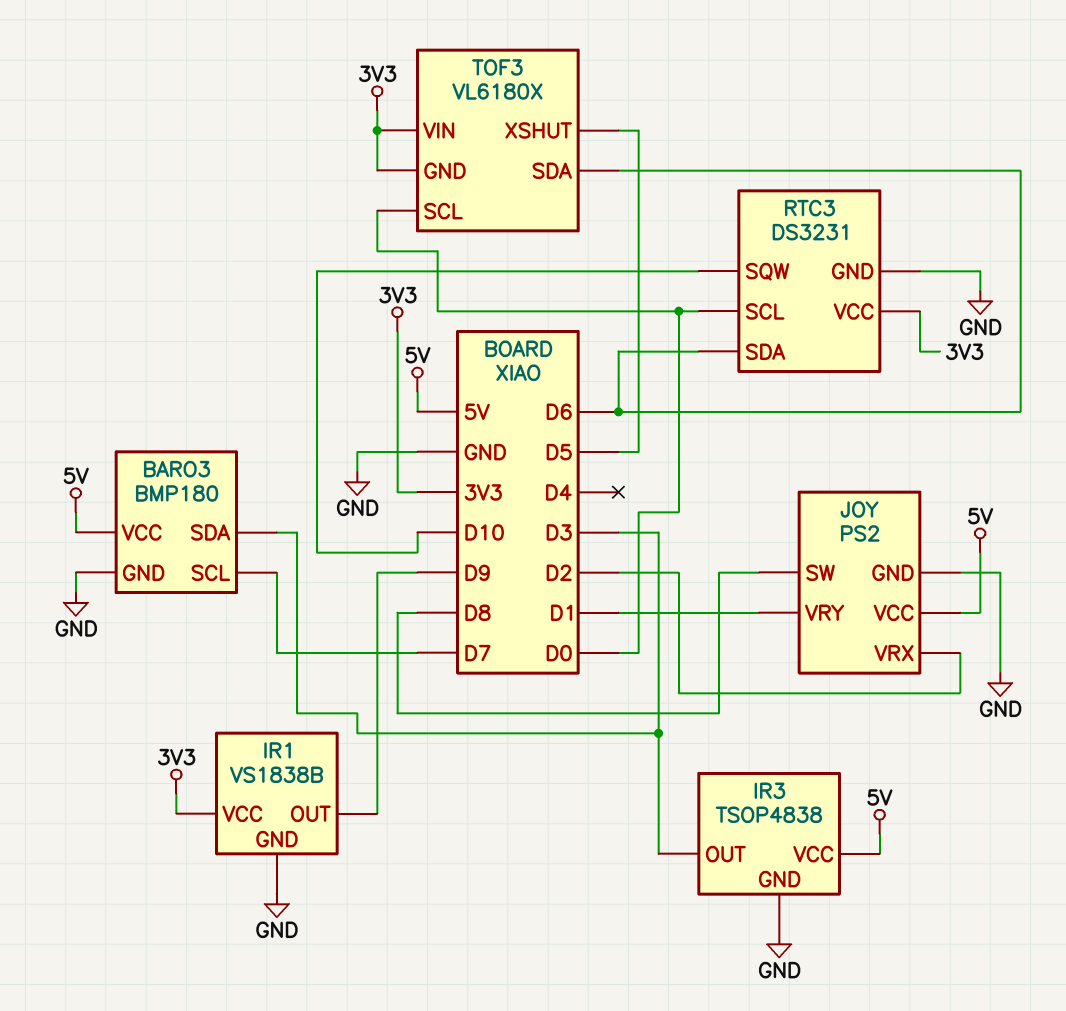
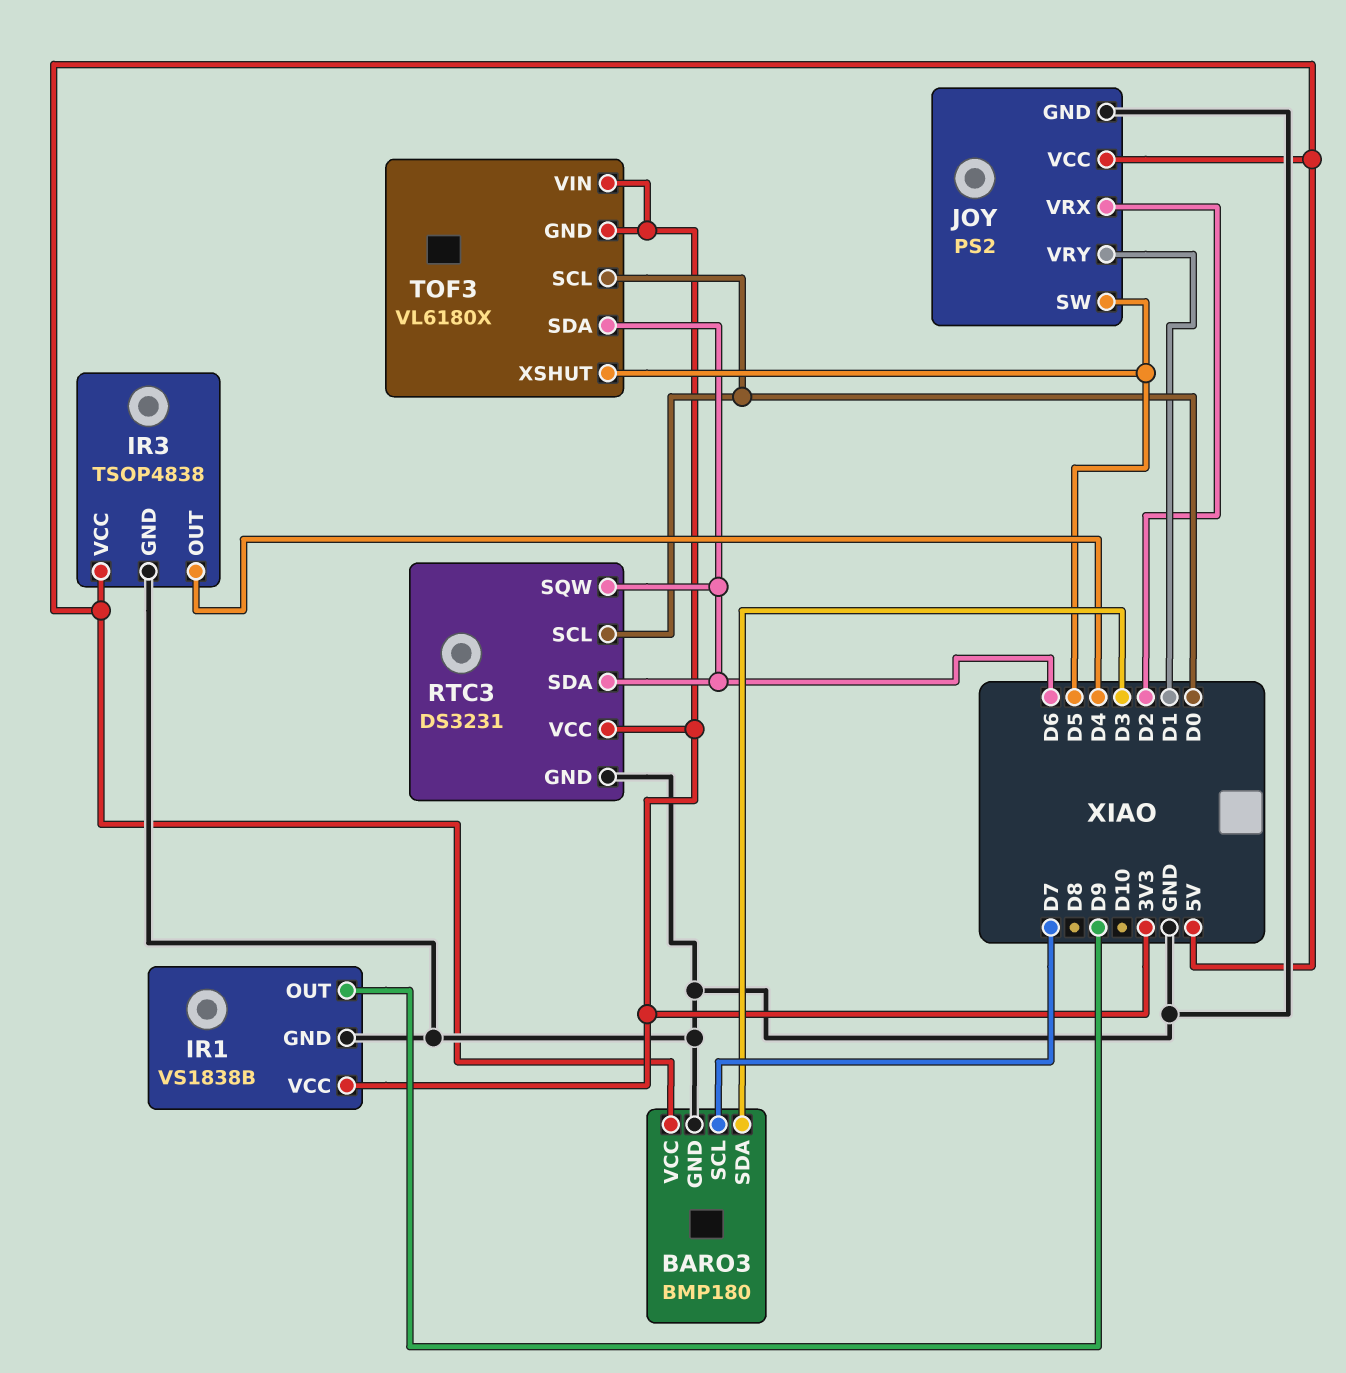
IR3 pin OUT: D3 -> D4
JOY pin SW: D8 -> D5
RTC3 pin SQW: D10 -> D6

